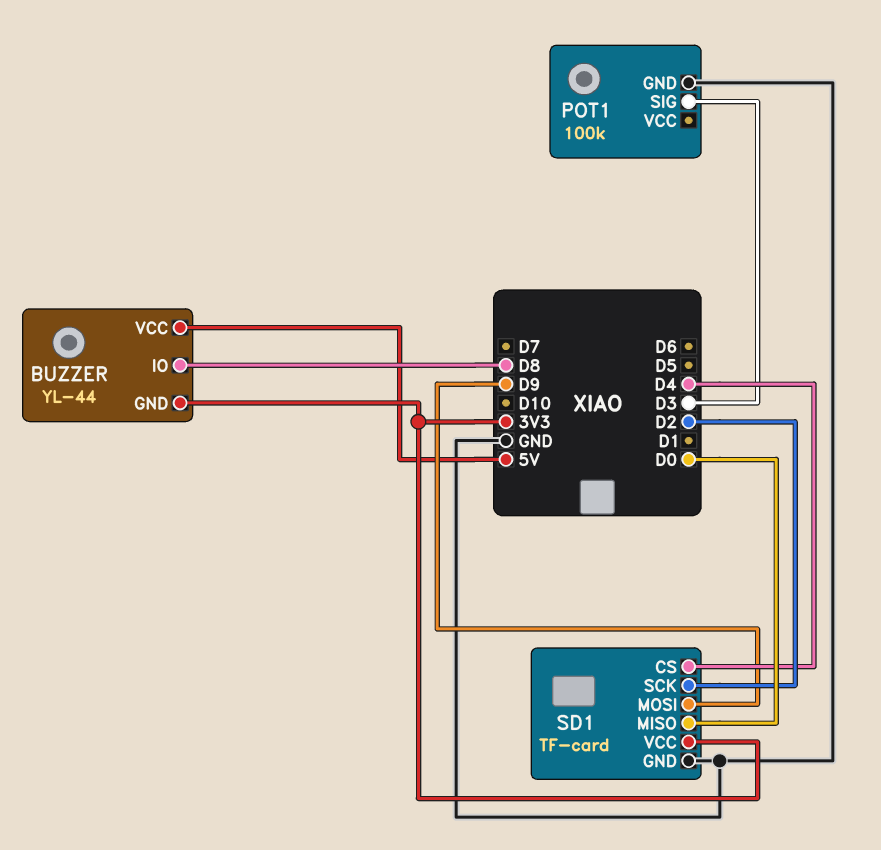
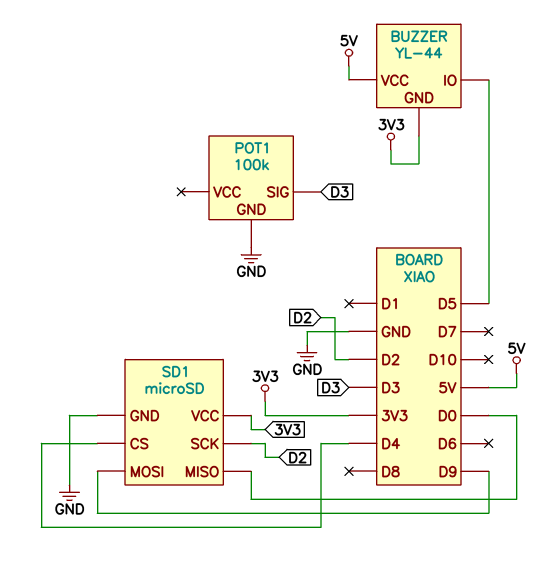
BUZZER pin IO: D8 -> D5
SD1: TF-card -> microSD

